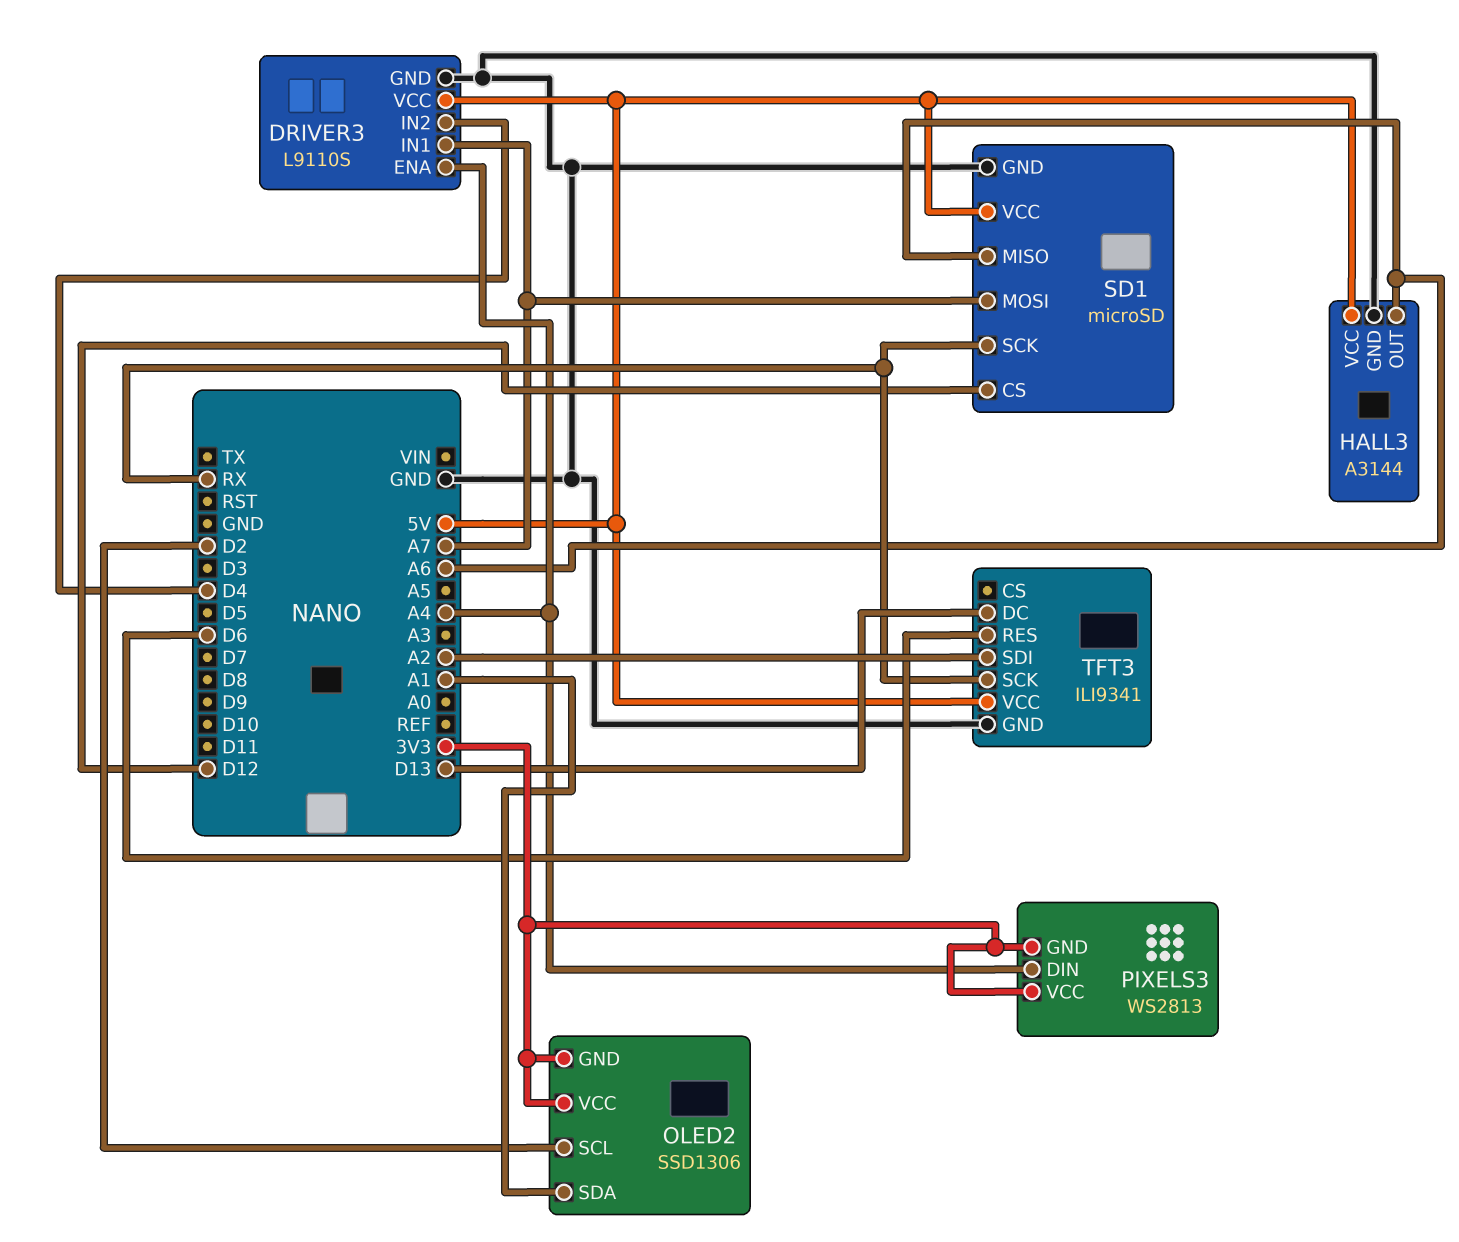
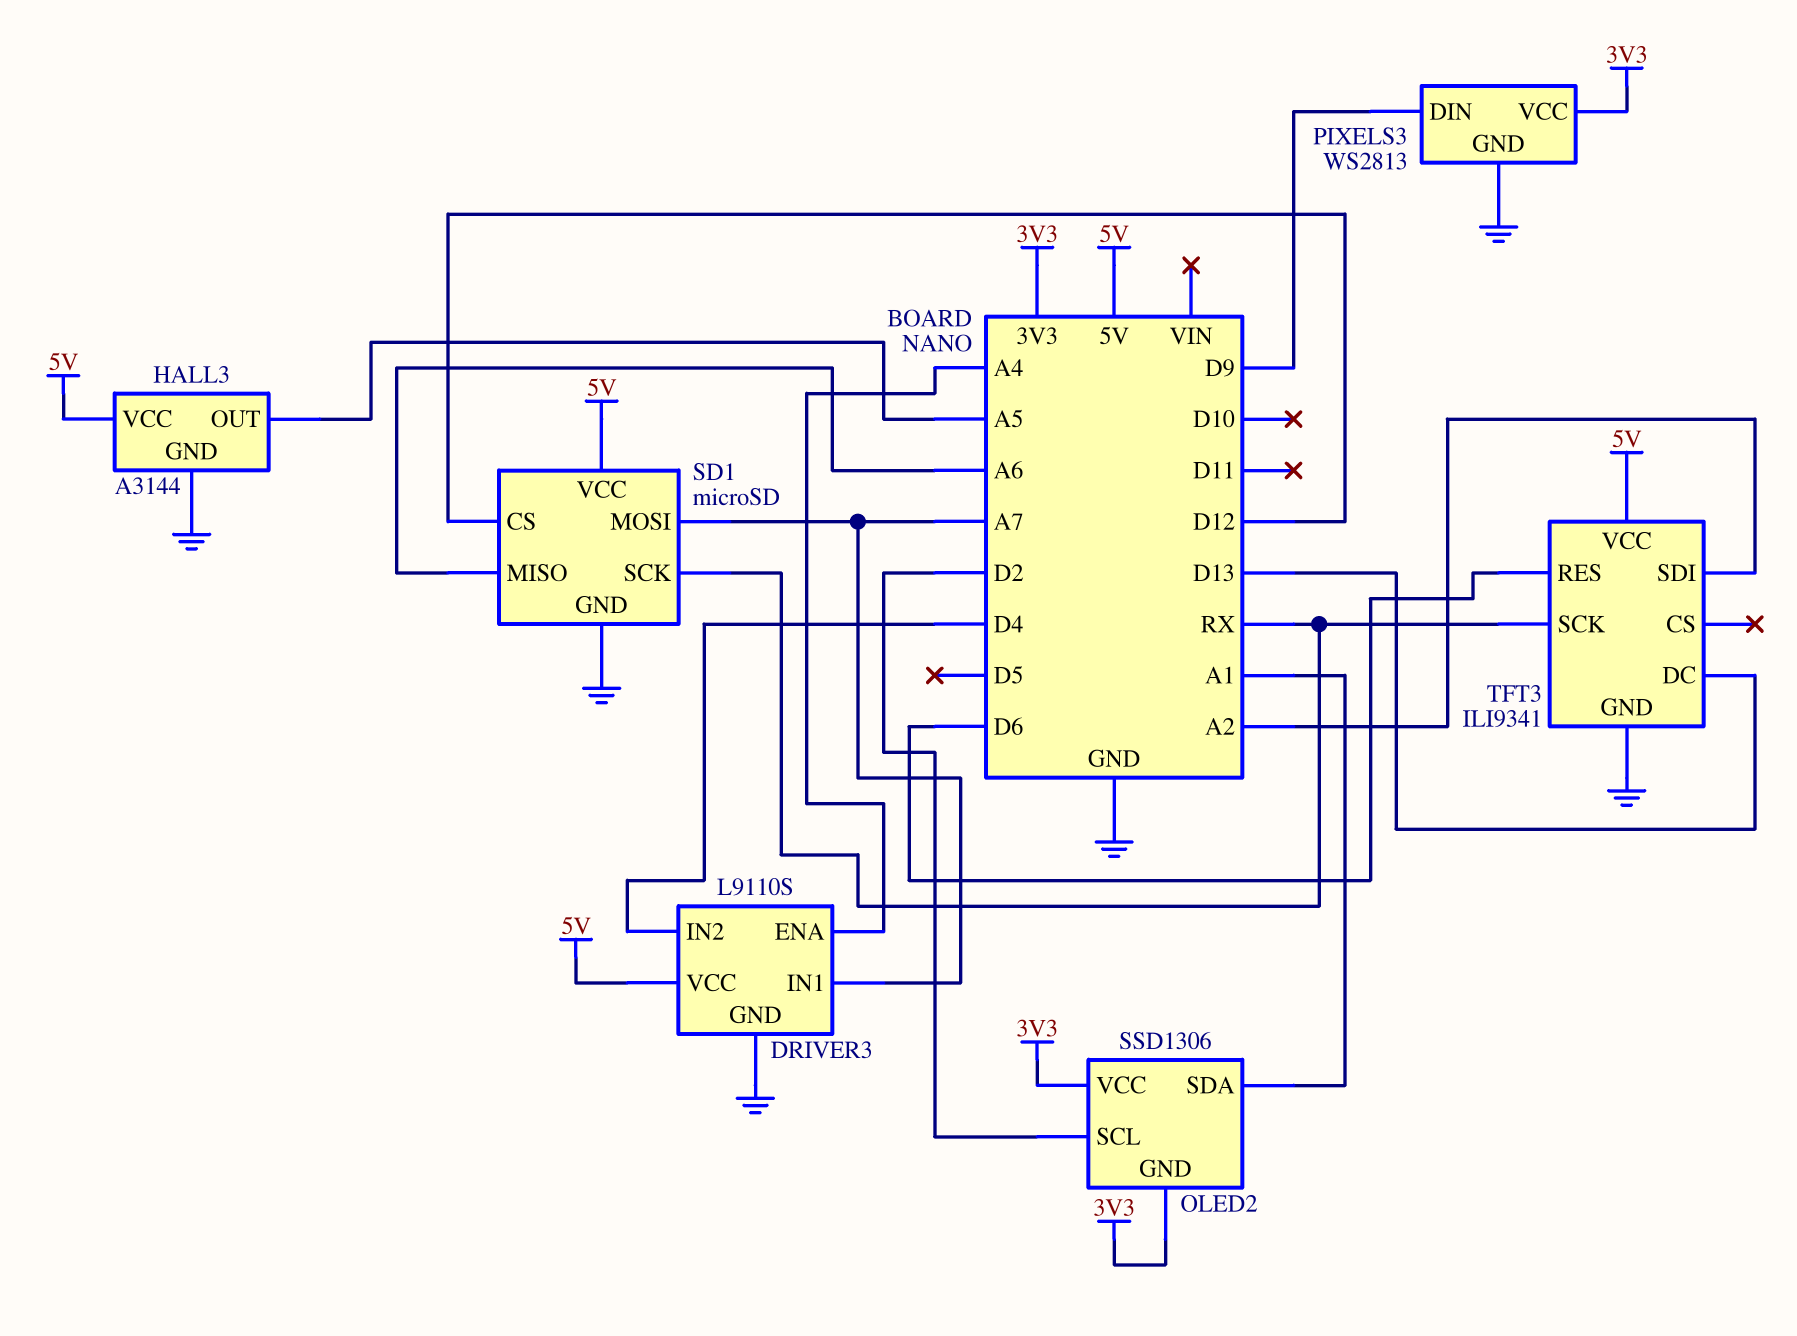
HALL3 pin OUT: A6 -> A5
PIXELS3 pin DIN: A4 -> D9
PIXELS3 pin GND: 3V3 -> GND

